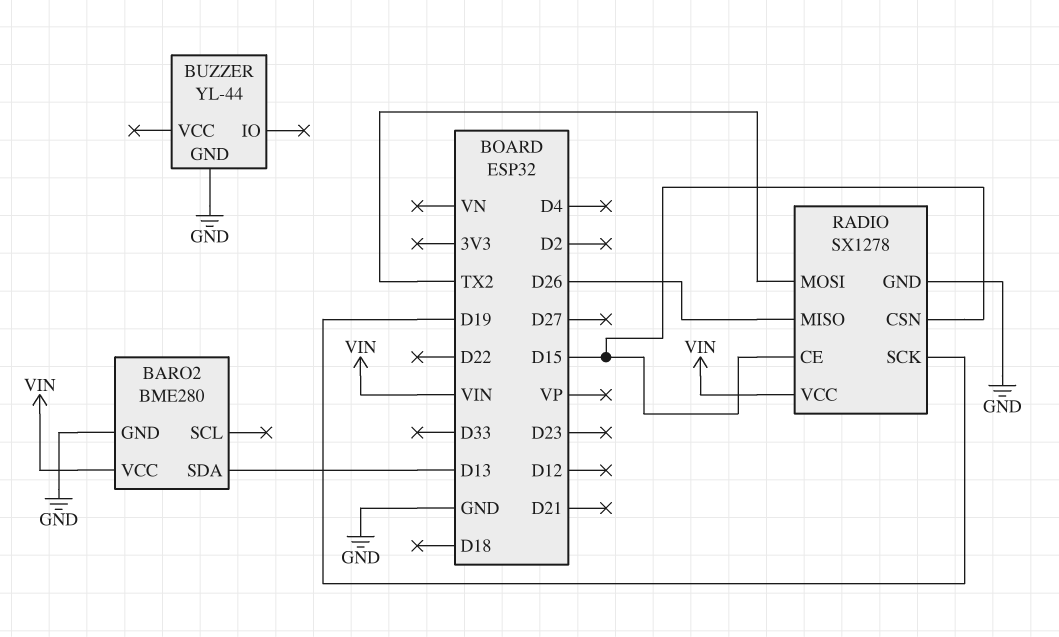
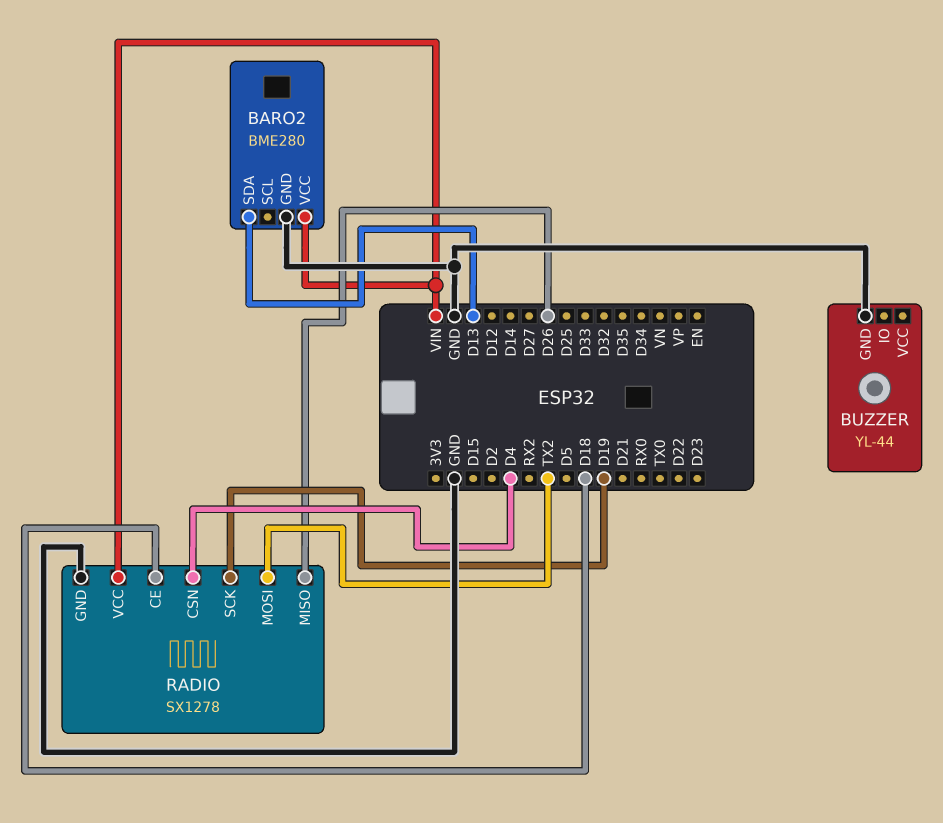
RADIO pin CE: D15 -> D18
RADIO pin CSN: D15 -> D4

